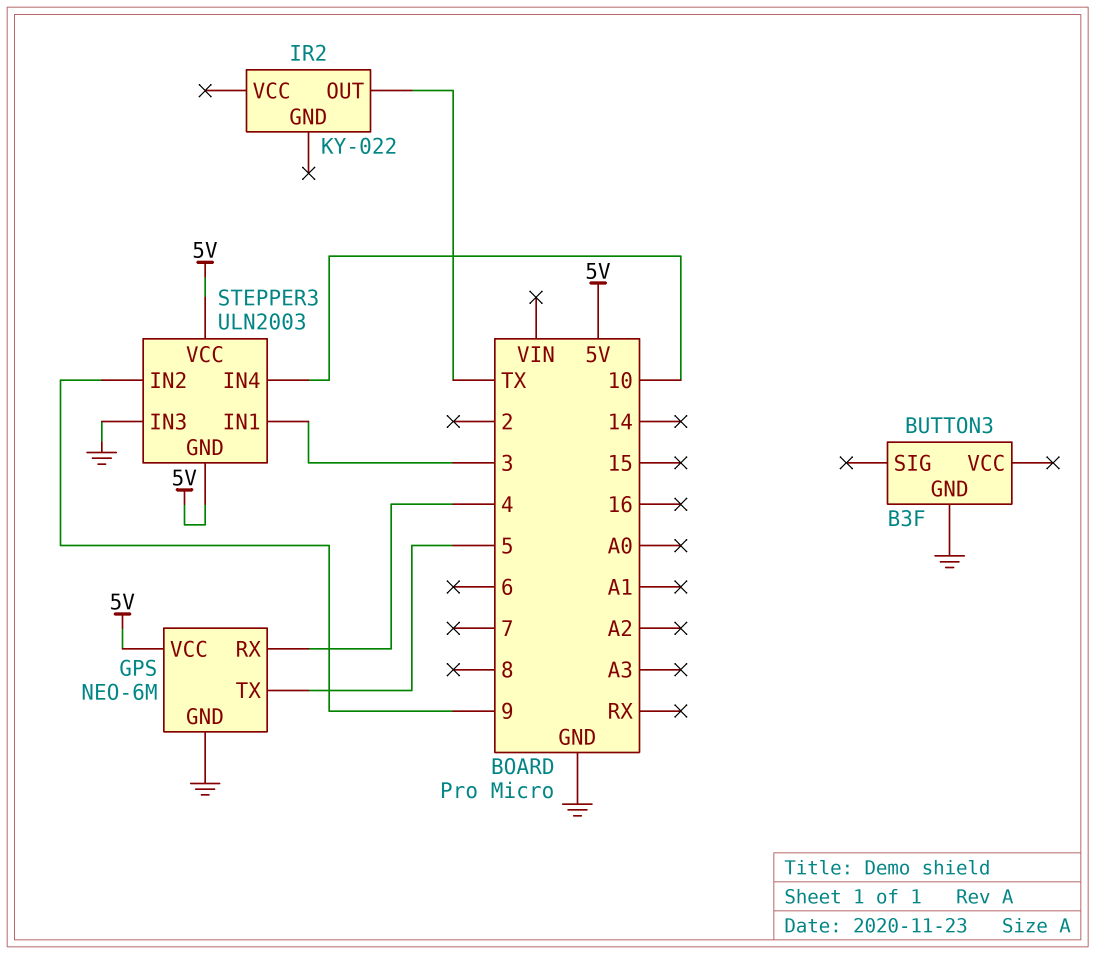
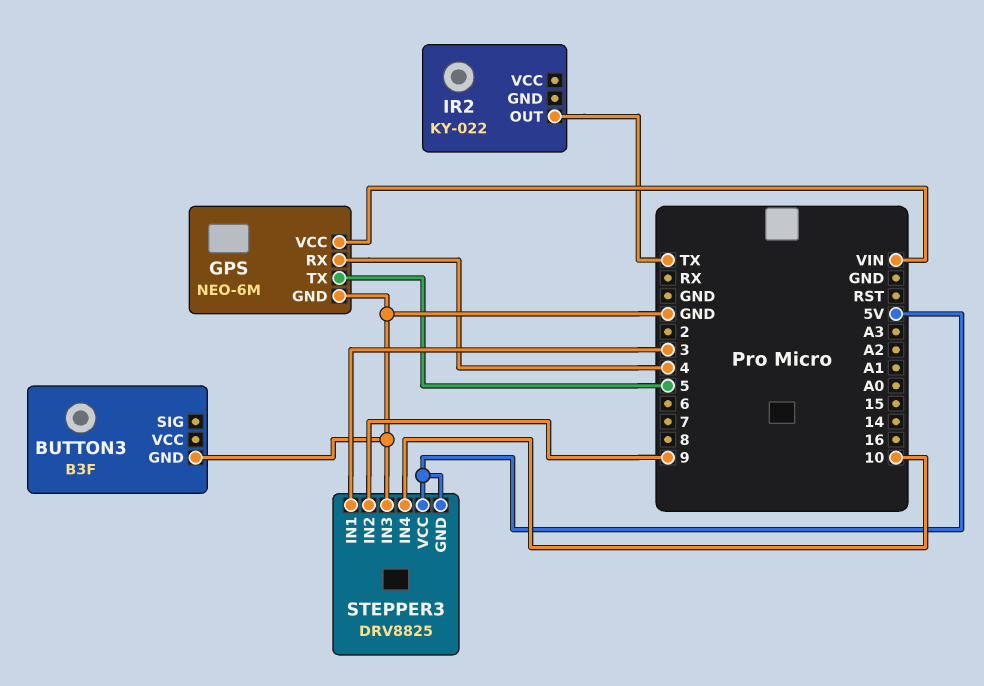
GPS pin VCC: 5V -> VIN
STEPPER3: ULN2003 -> DRV8825

